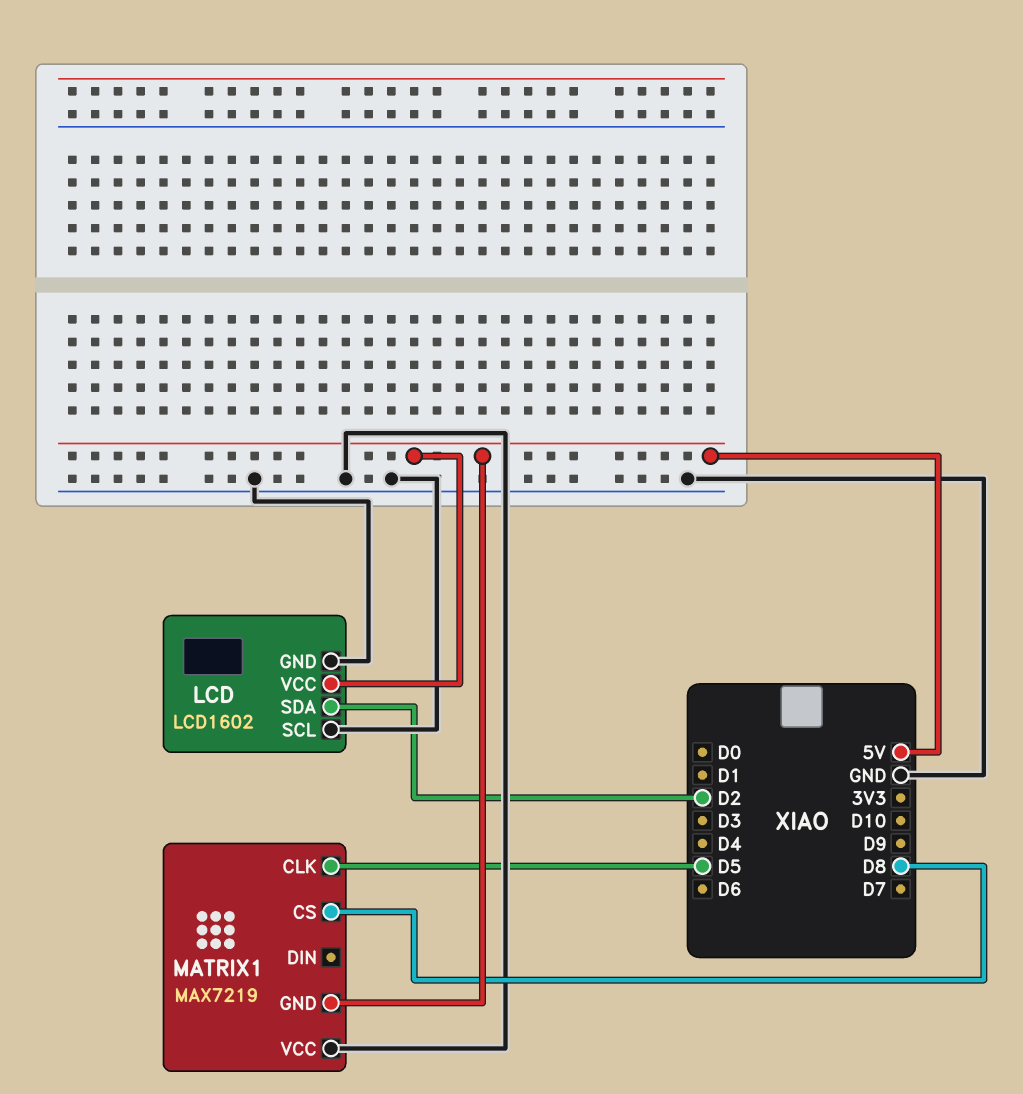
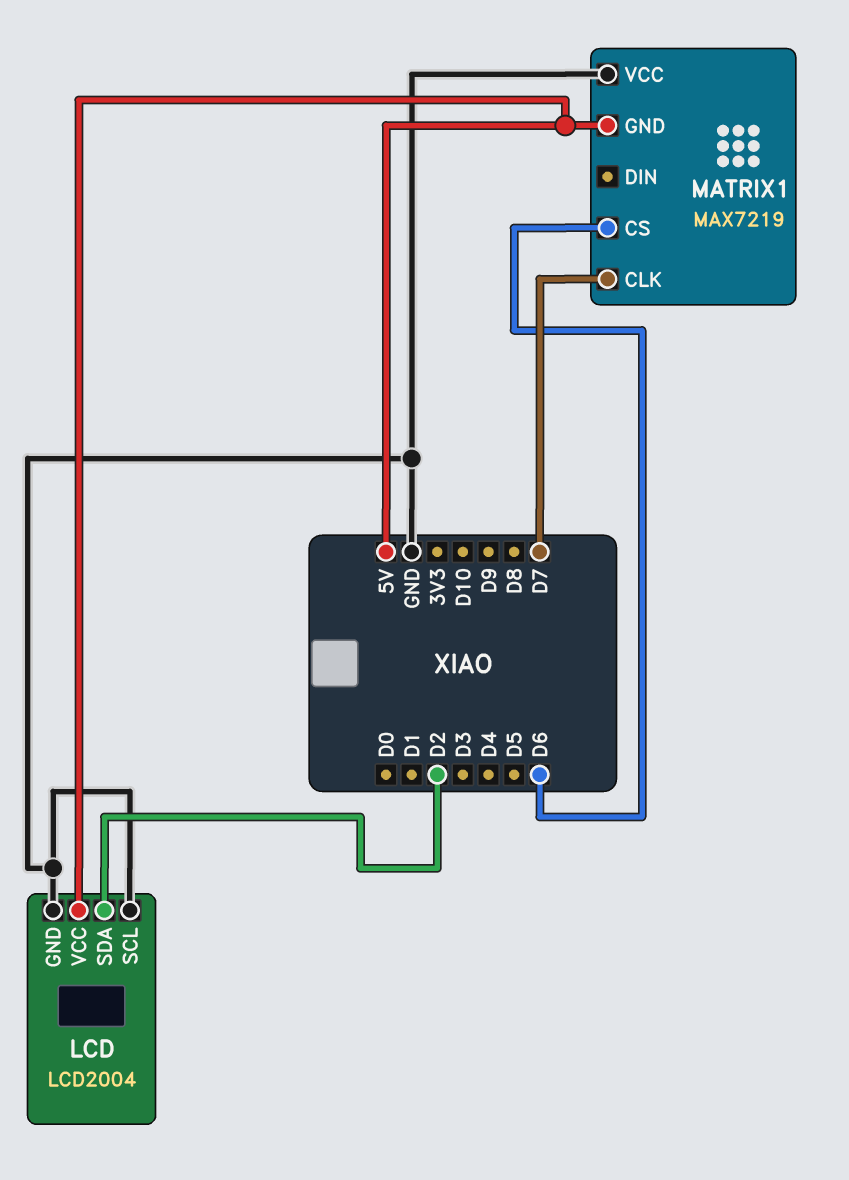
LCD: LCD1602 -> LCD2004
MATRIX1 pin CLK: D5 -> D7
MATRIX1 pin CS: D8 -> D6

